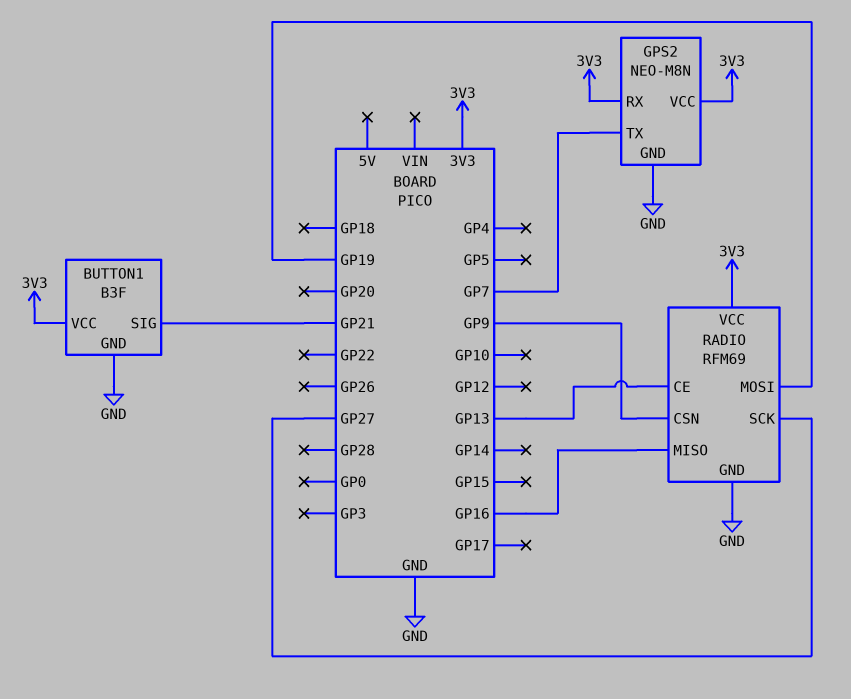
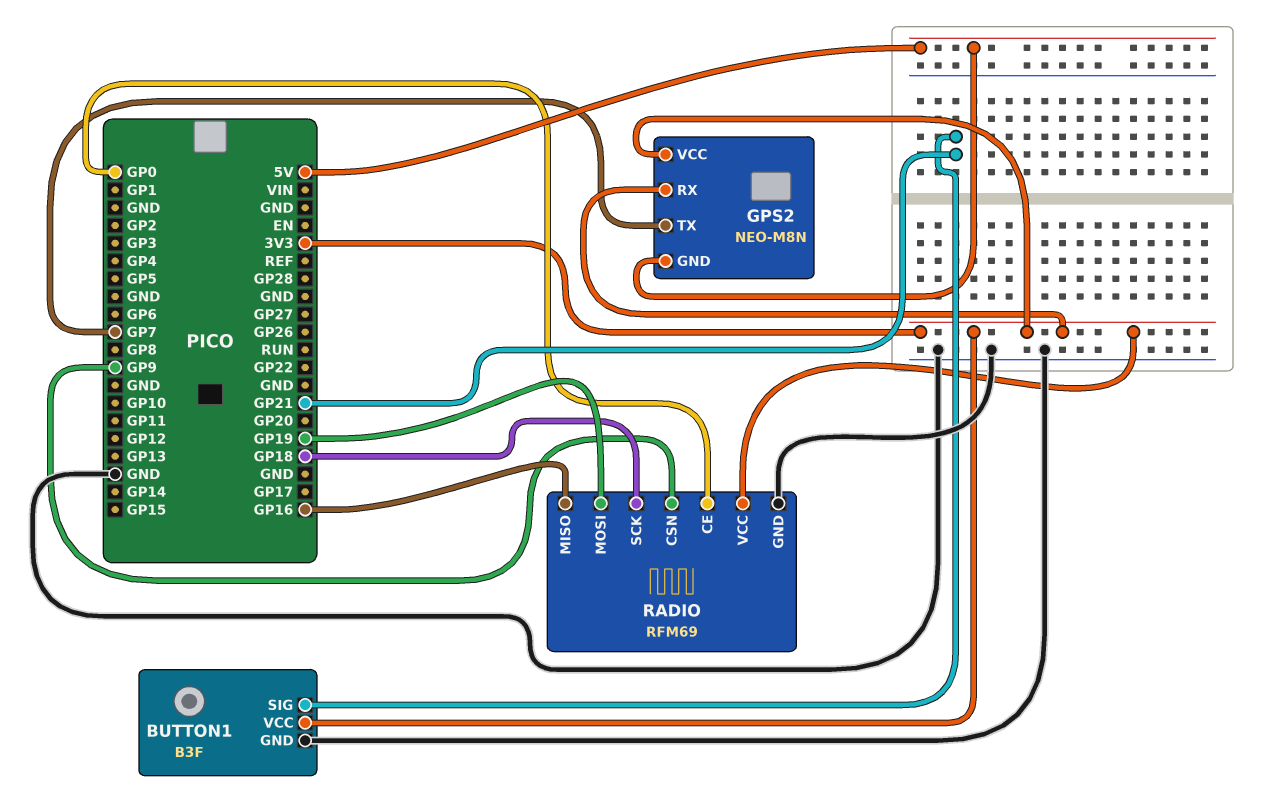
GPS2 pin GND: GND -> 5V
RADIO pin CE: GP13 -> GP0
RADIO pin SCK: GP27 -> GP18

